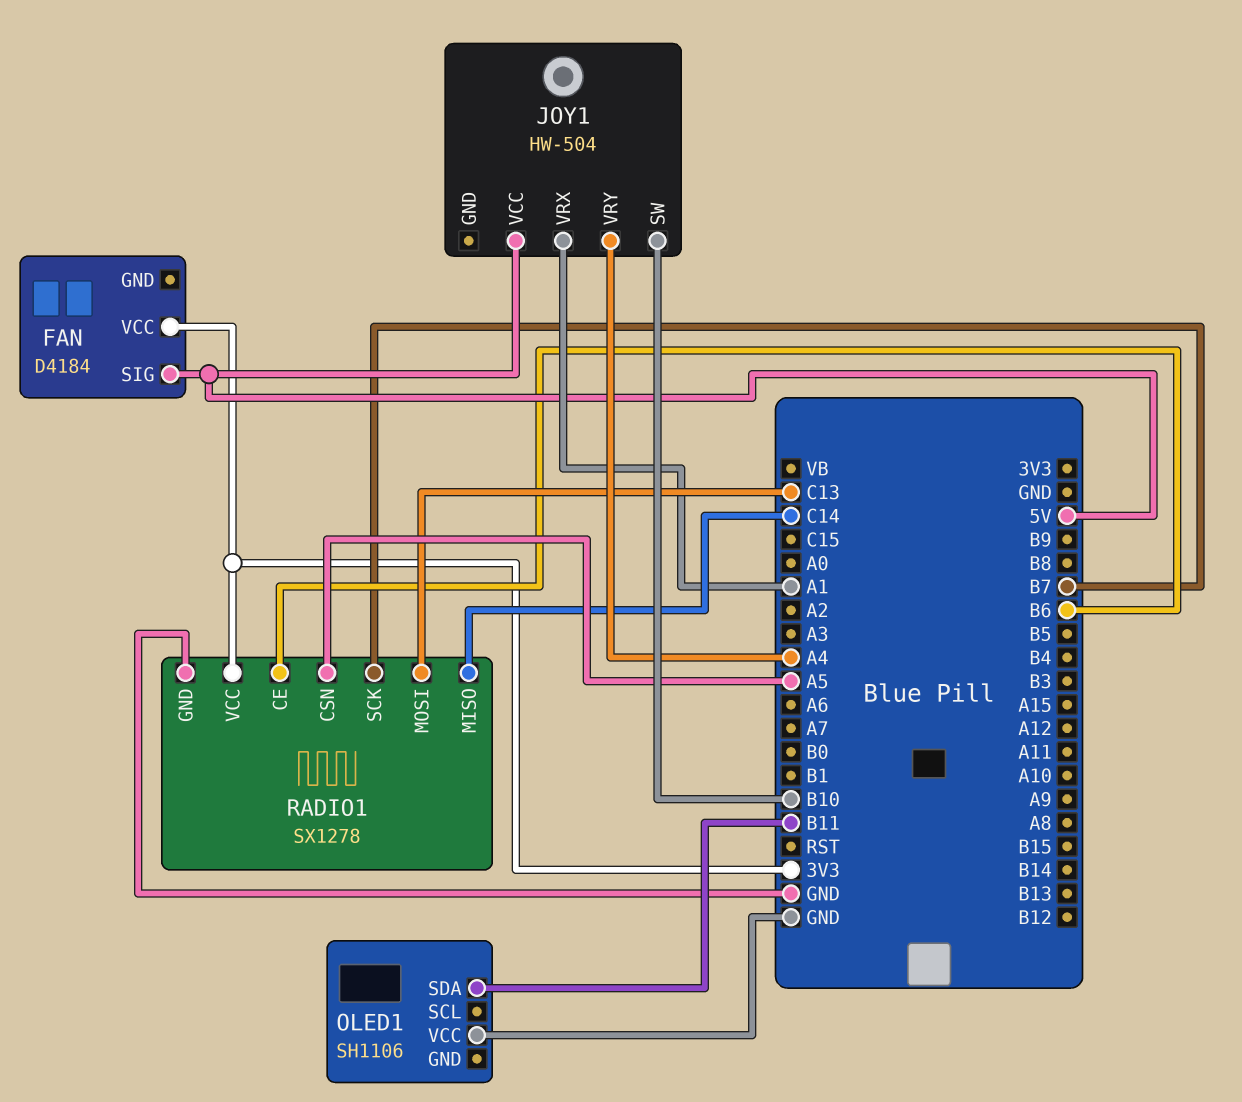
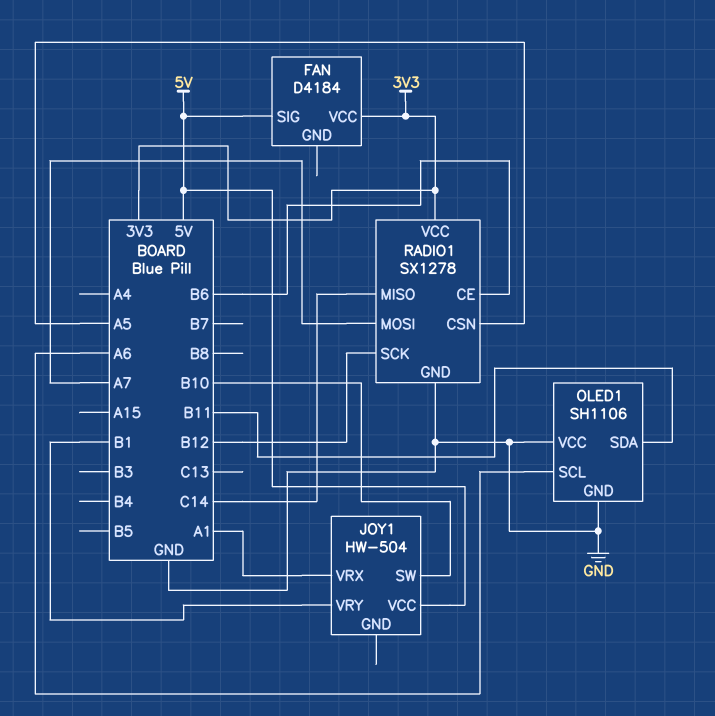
JOY1 pin VRY: A4 -> B1
OLED1 pin GND: none -> GND
OLED1 pin SCL: none -> A6
RADIO1 pin MOSI: C13 -> A7
RADIO1 pin SCK: B7 -> B12

